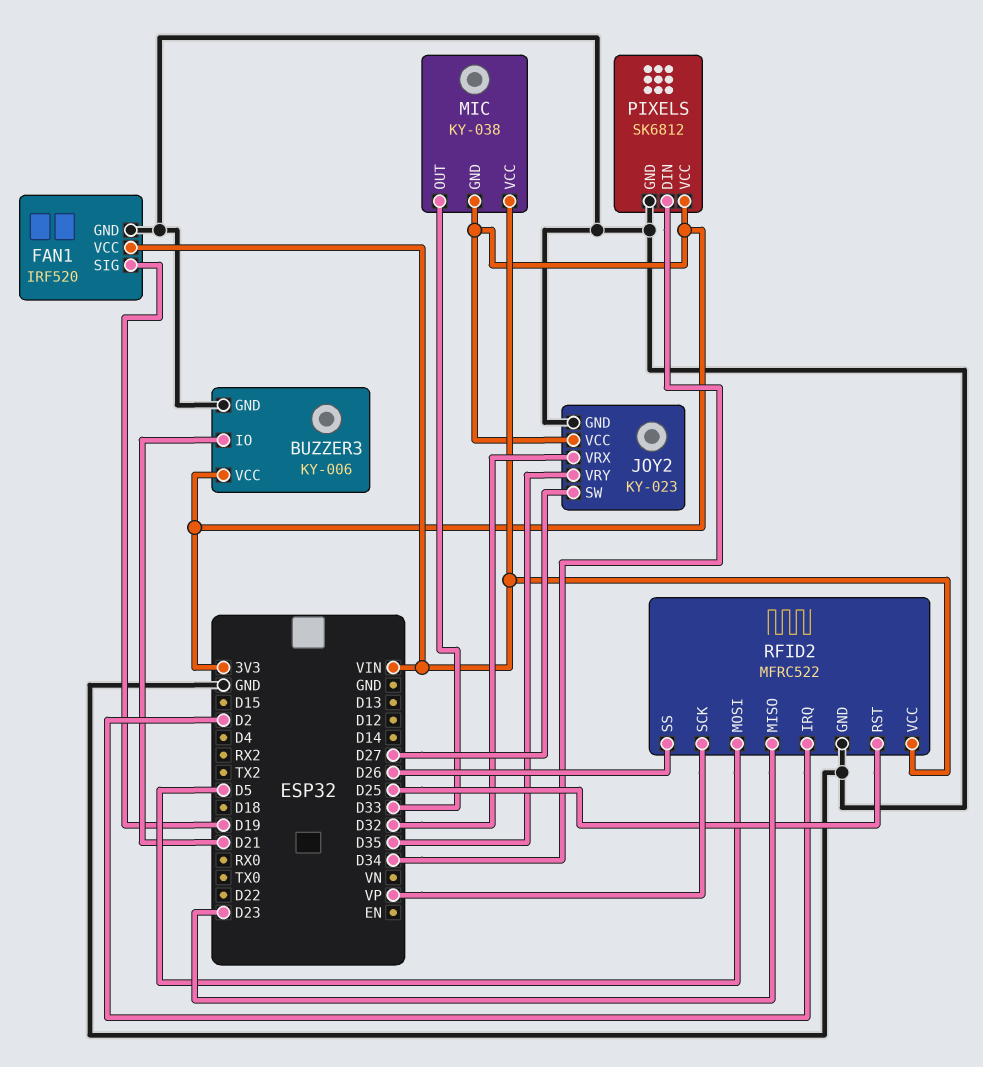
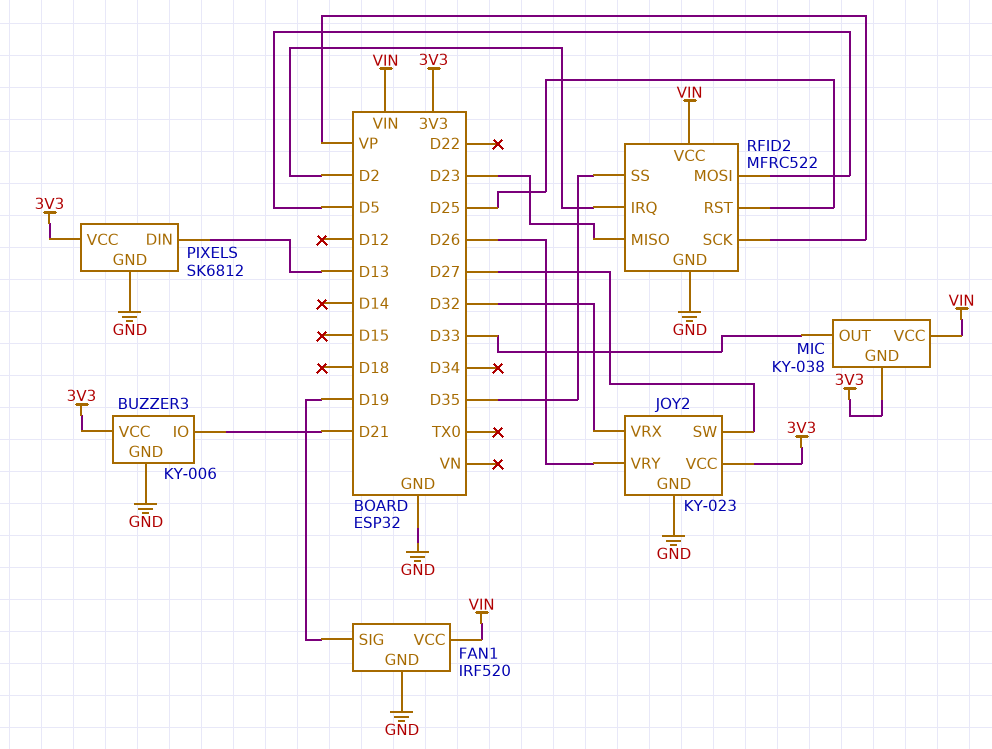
JOY2 pin VRY: D35 -> D26
PIXELS pin DIN: D34 -> D13
RFID2 pin SS: D26 -> D35

